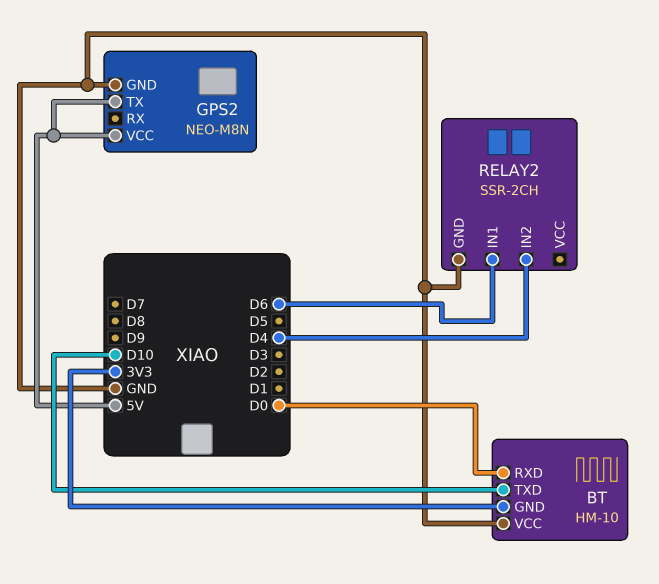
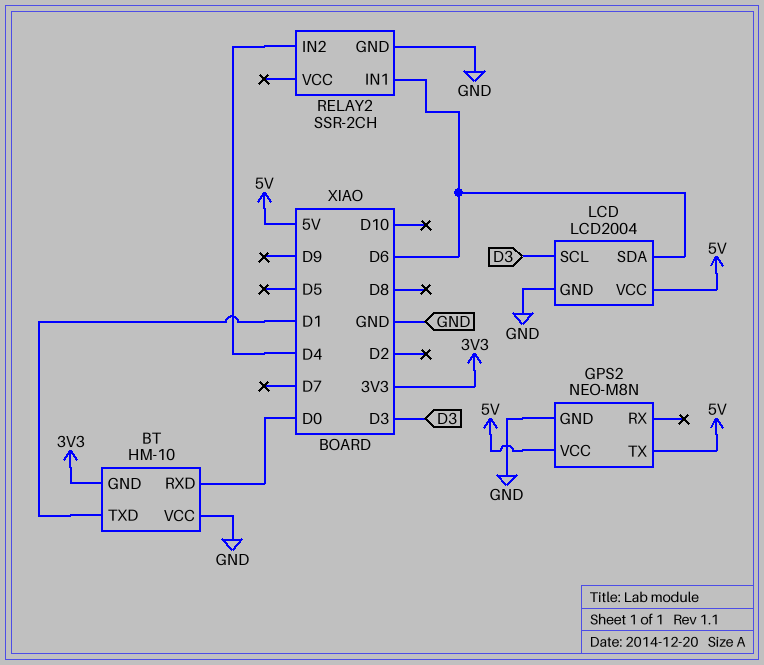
BT pin TXD: D10 -> D1
LCD: none -> LCD2004
LCD pin GND: none -> GND
LCD pin SCL: none -> D3
LCD pin SDA: none -> D6
LCD pin VCC: none -> 5V

